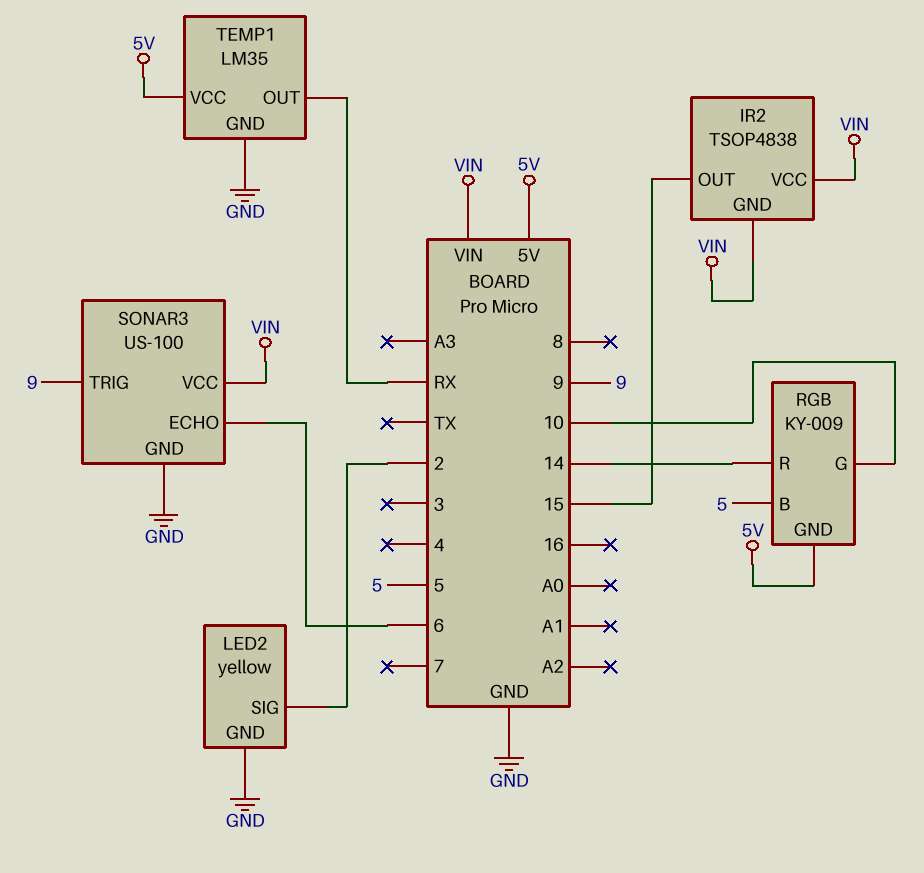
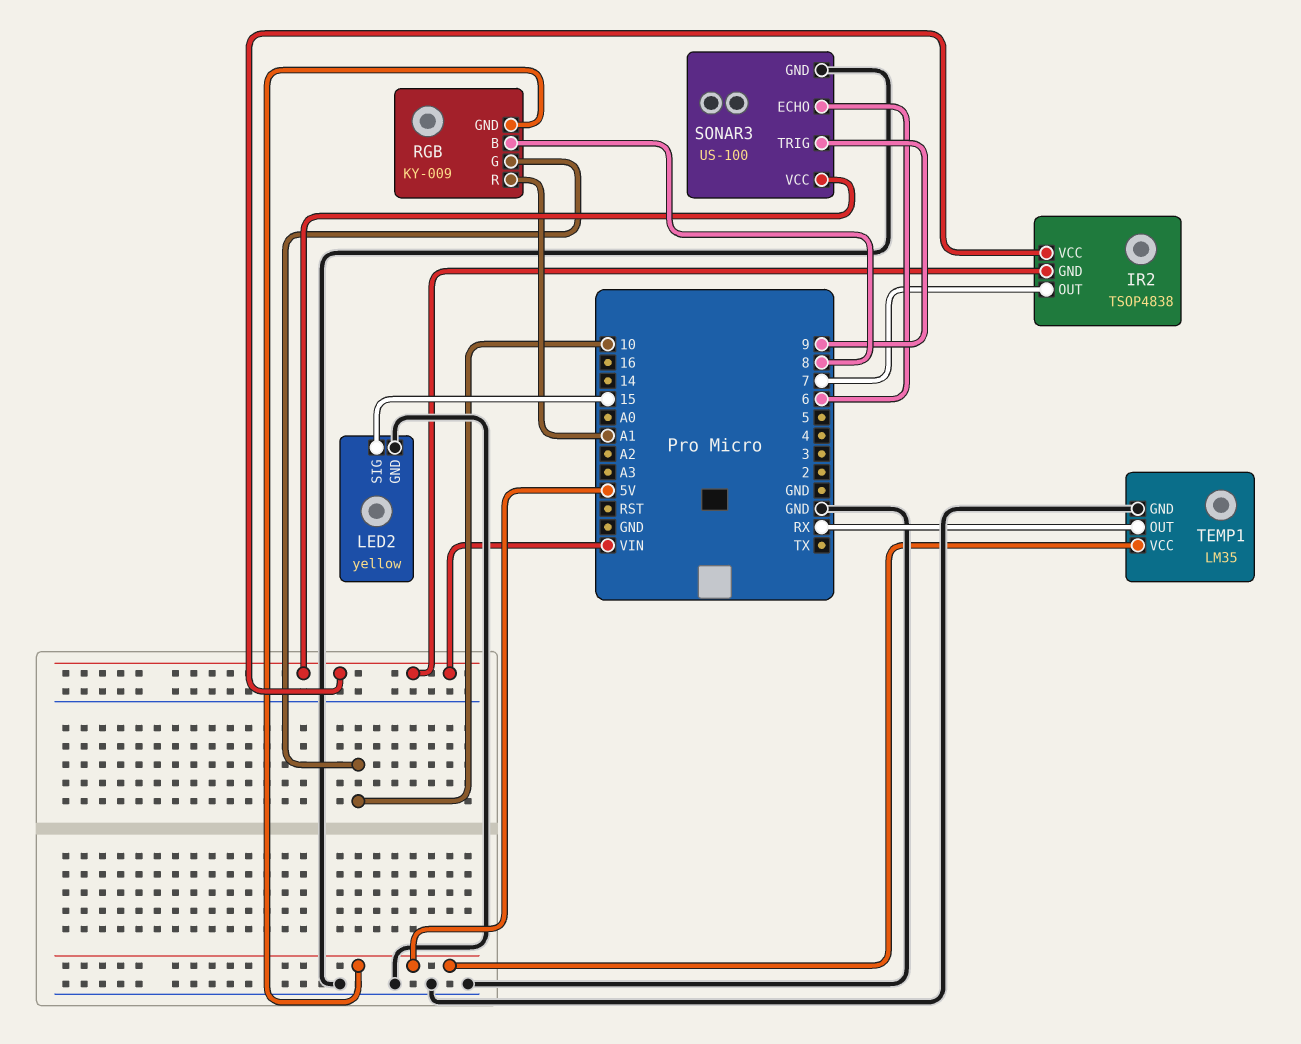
IR2 pin OUT: 15 -> 7
LED2 pin SIG: 2 -> 15
RGB pin B: 5 -> 8
RGB pin R: 14 -> A1

